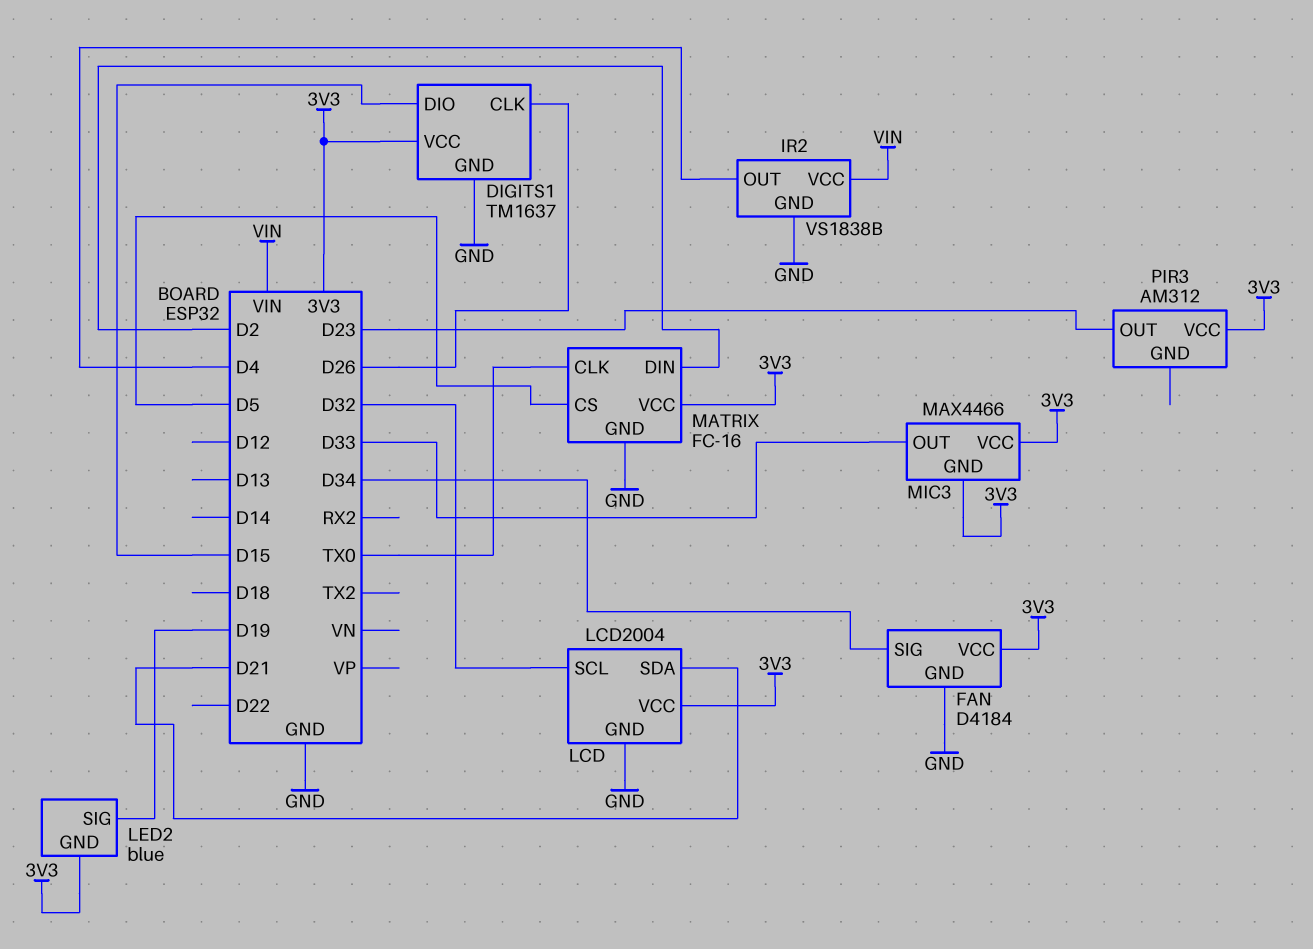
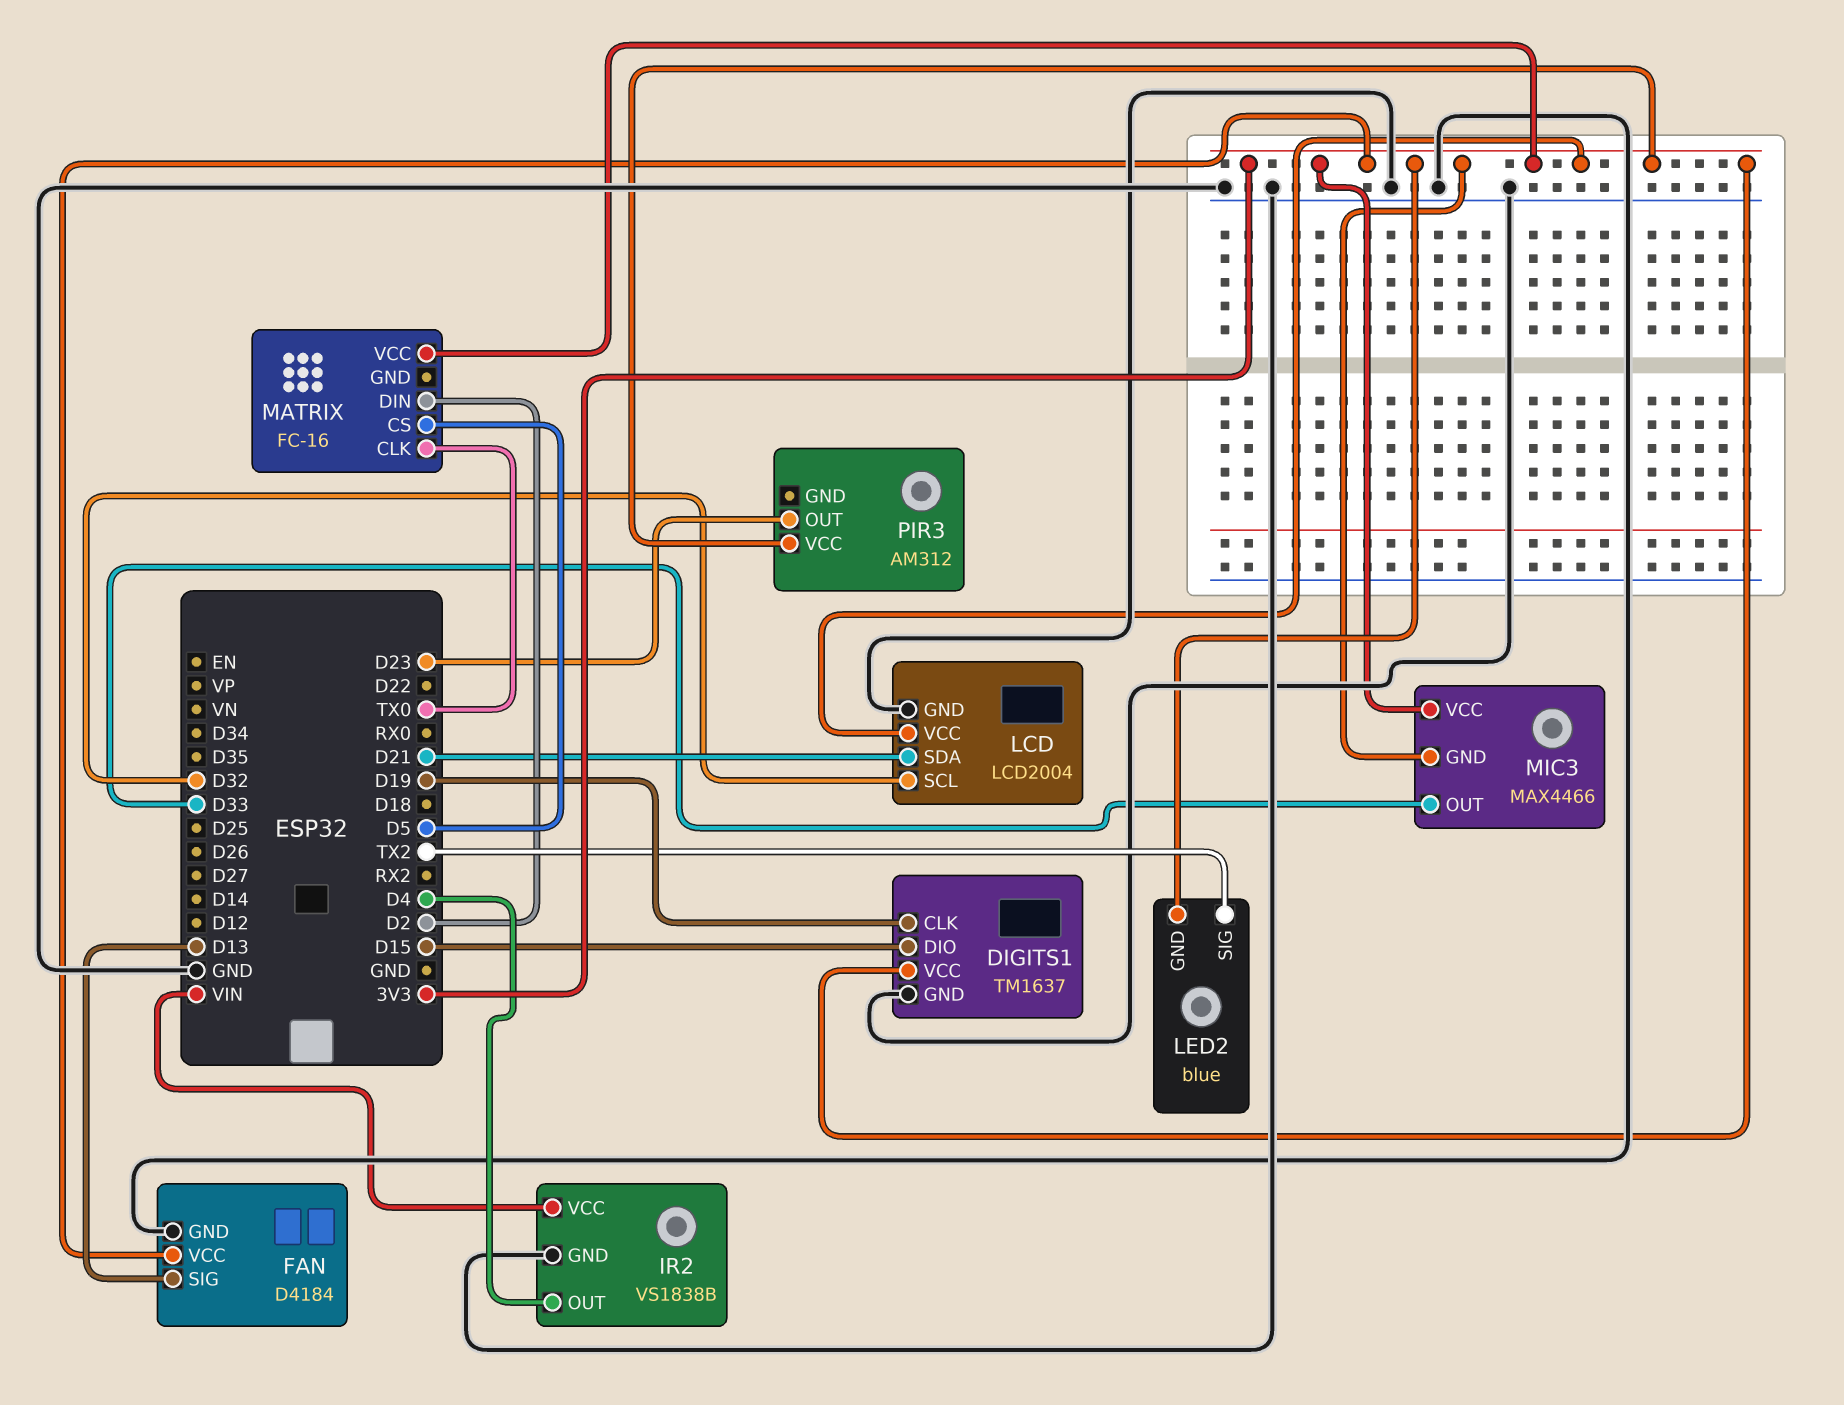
DIGITS1 pin CLK: D26 -> D19
FAN pin SIG: D34 -> D13
LED2 pin SIG: D19 -> TX2
MATRIX pin GND: GND -> none

